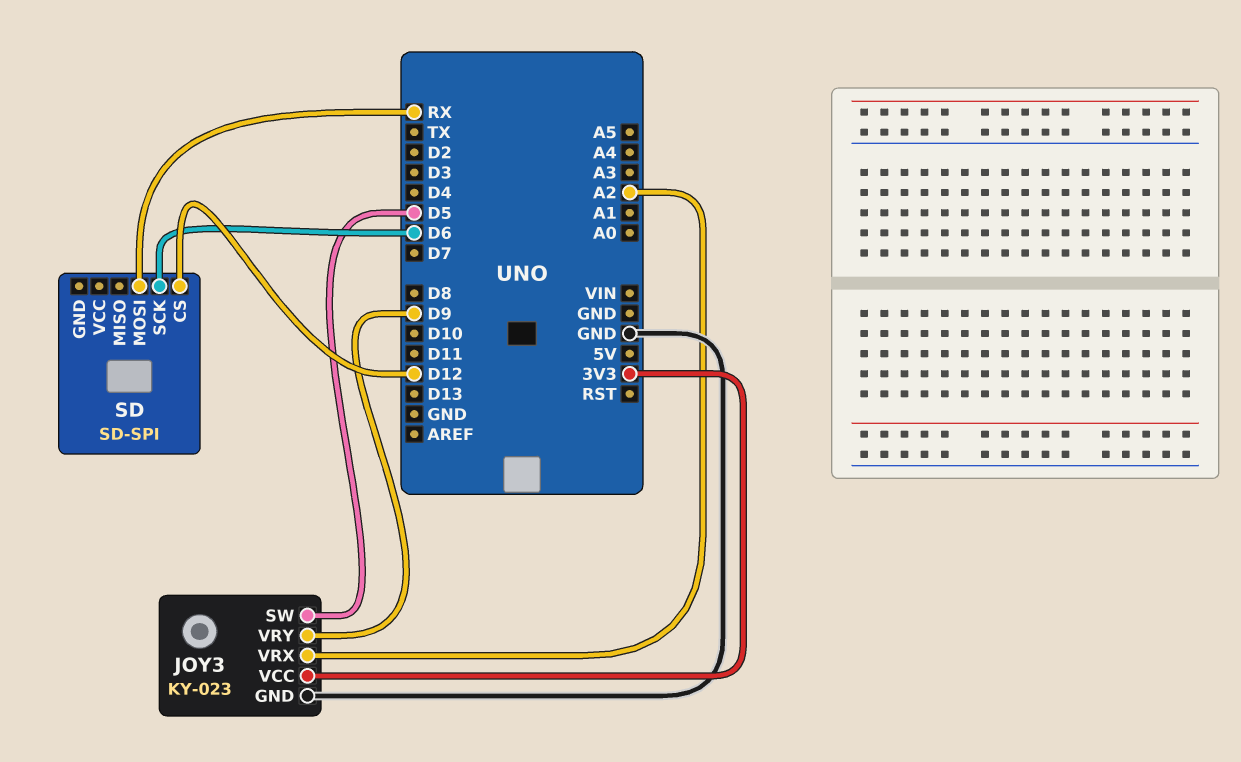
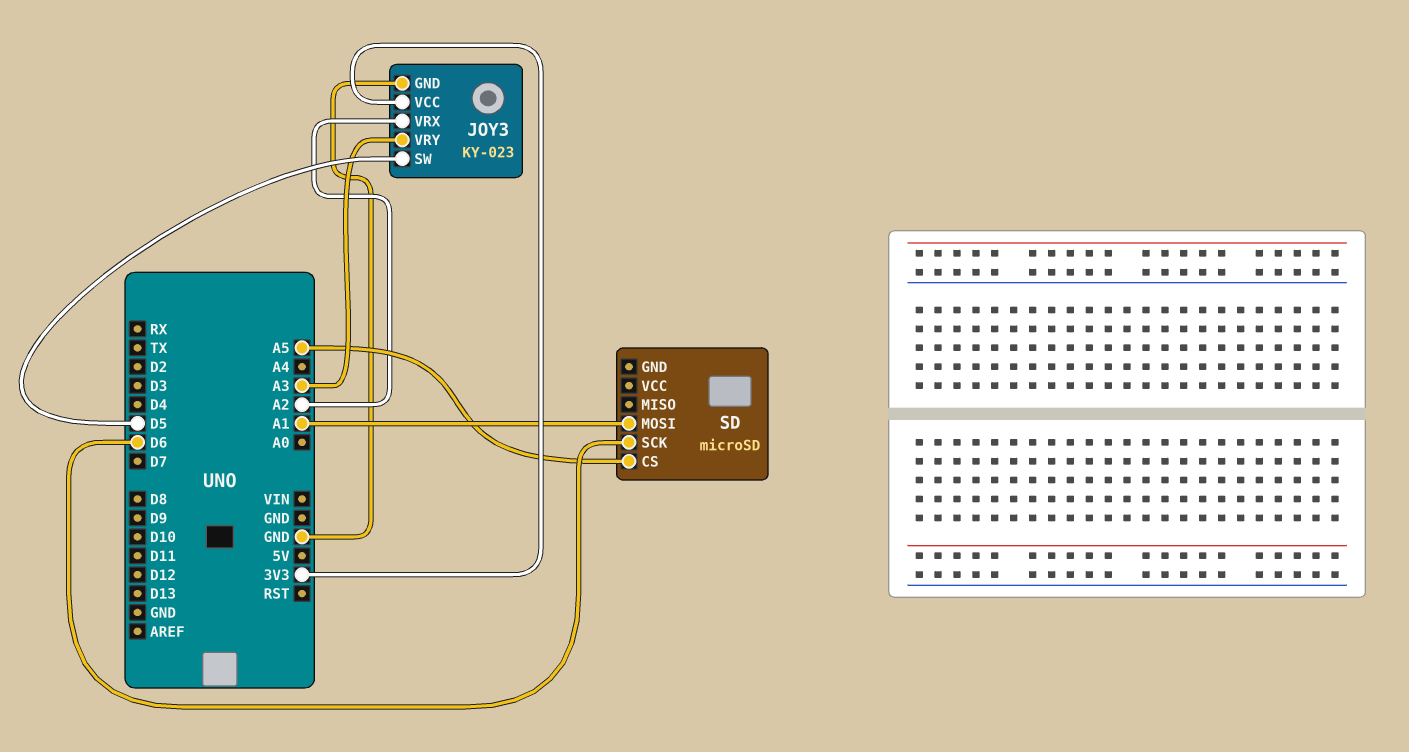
JOY3 pin VRY: D9 -> A3
SD: SD-SPI -> microSD
SD pin CS: D12 -> A5
SD pin MOSI: RX -> A1

